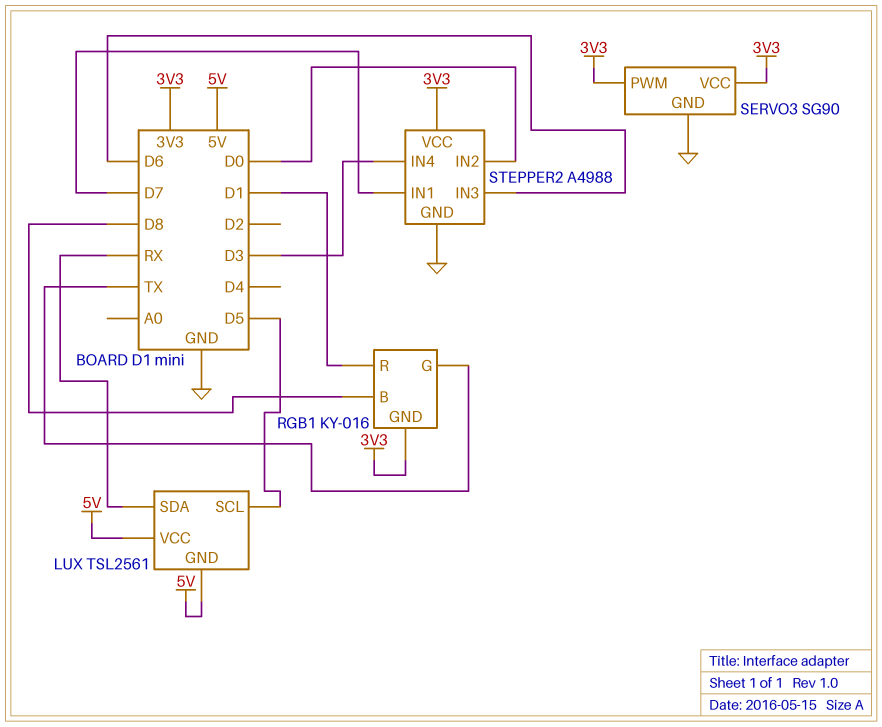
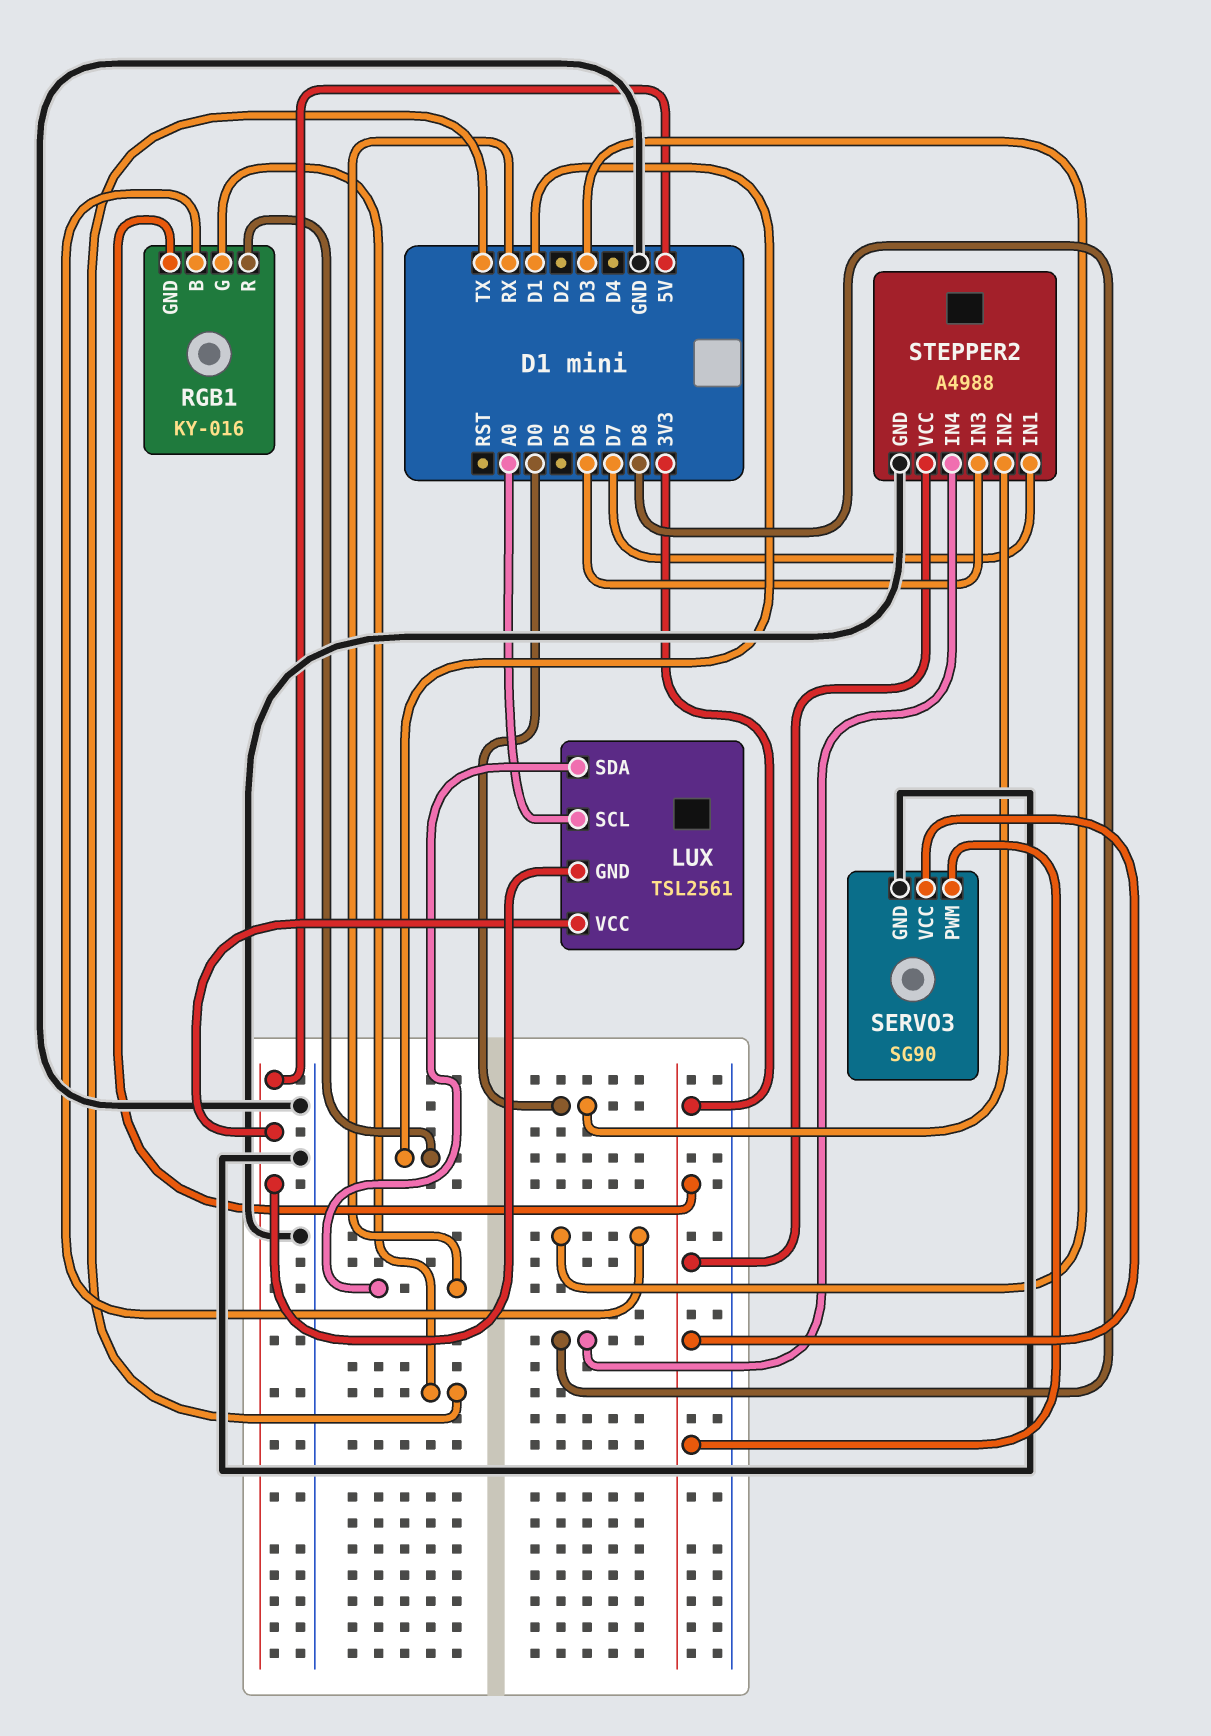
LUX pin SCL: D5 -> A0
RGB1 pin B: D8 -> D3
STEPPER2 pin IN4: D3 -> D8

